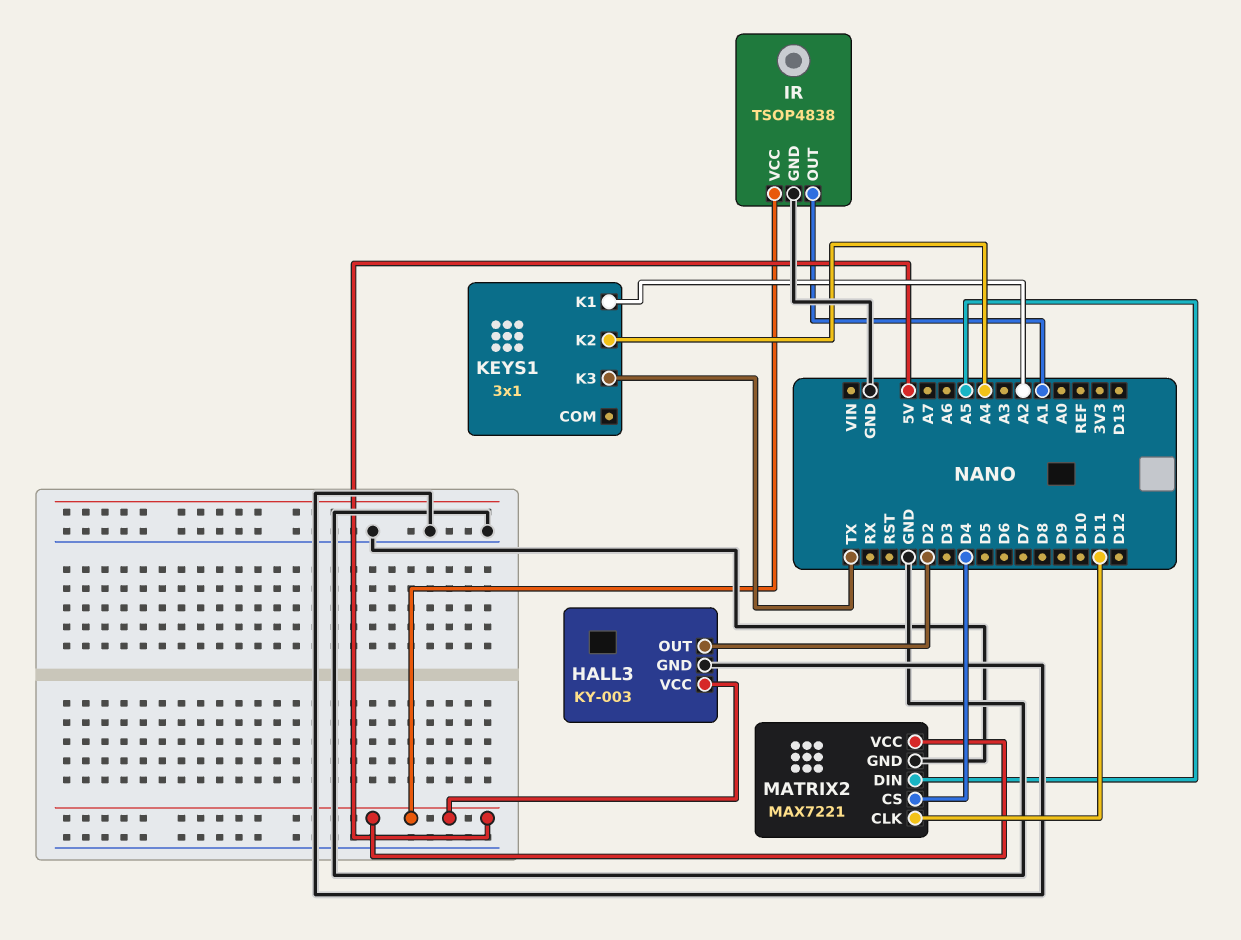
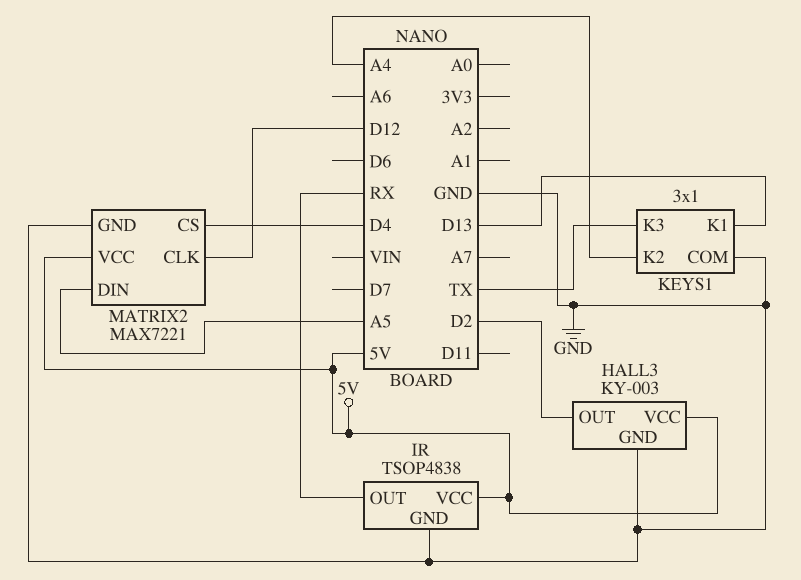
IR pin OUT: A1 -> RX
KEYS1 pin COM: none -> GND
KEYS1 pin K1: A2 -> D13
MATRIX2 pin CLK: D11 -> D12

